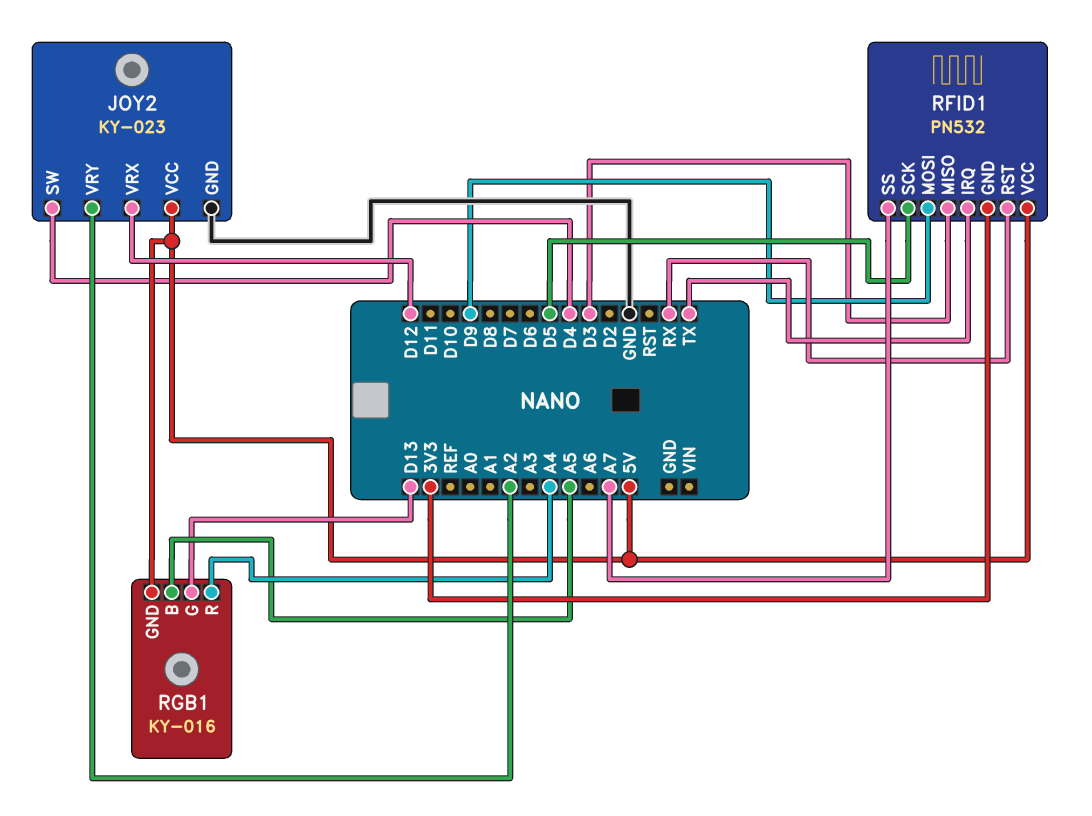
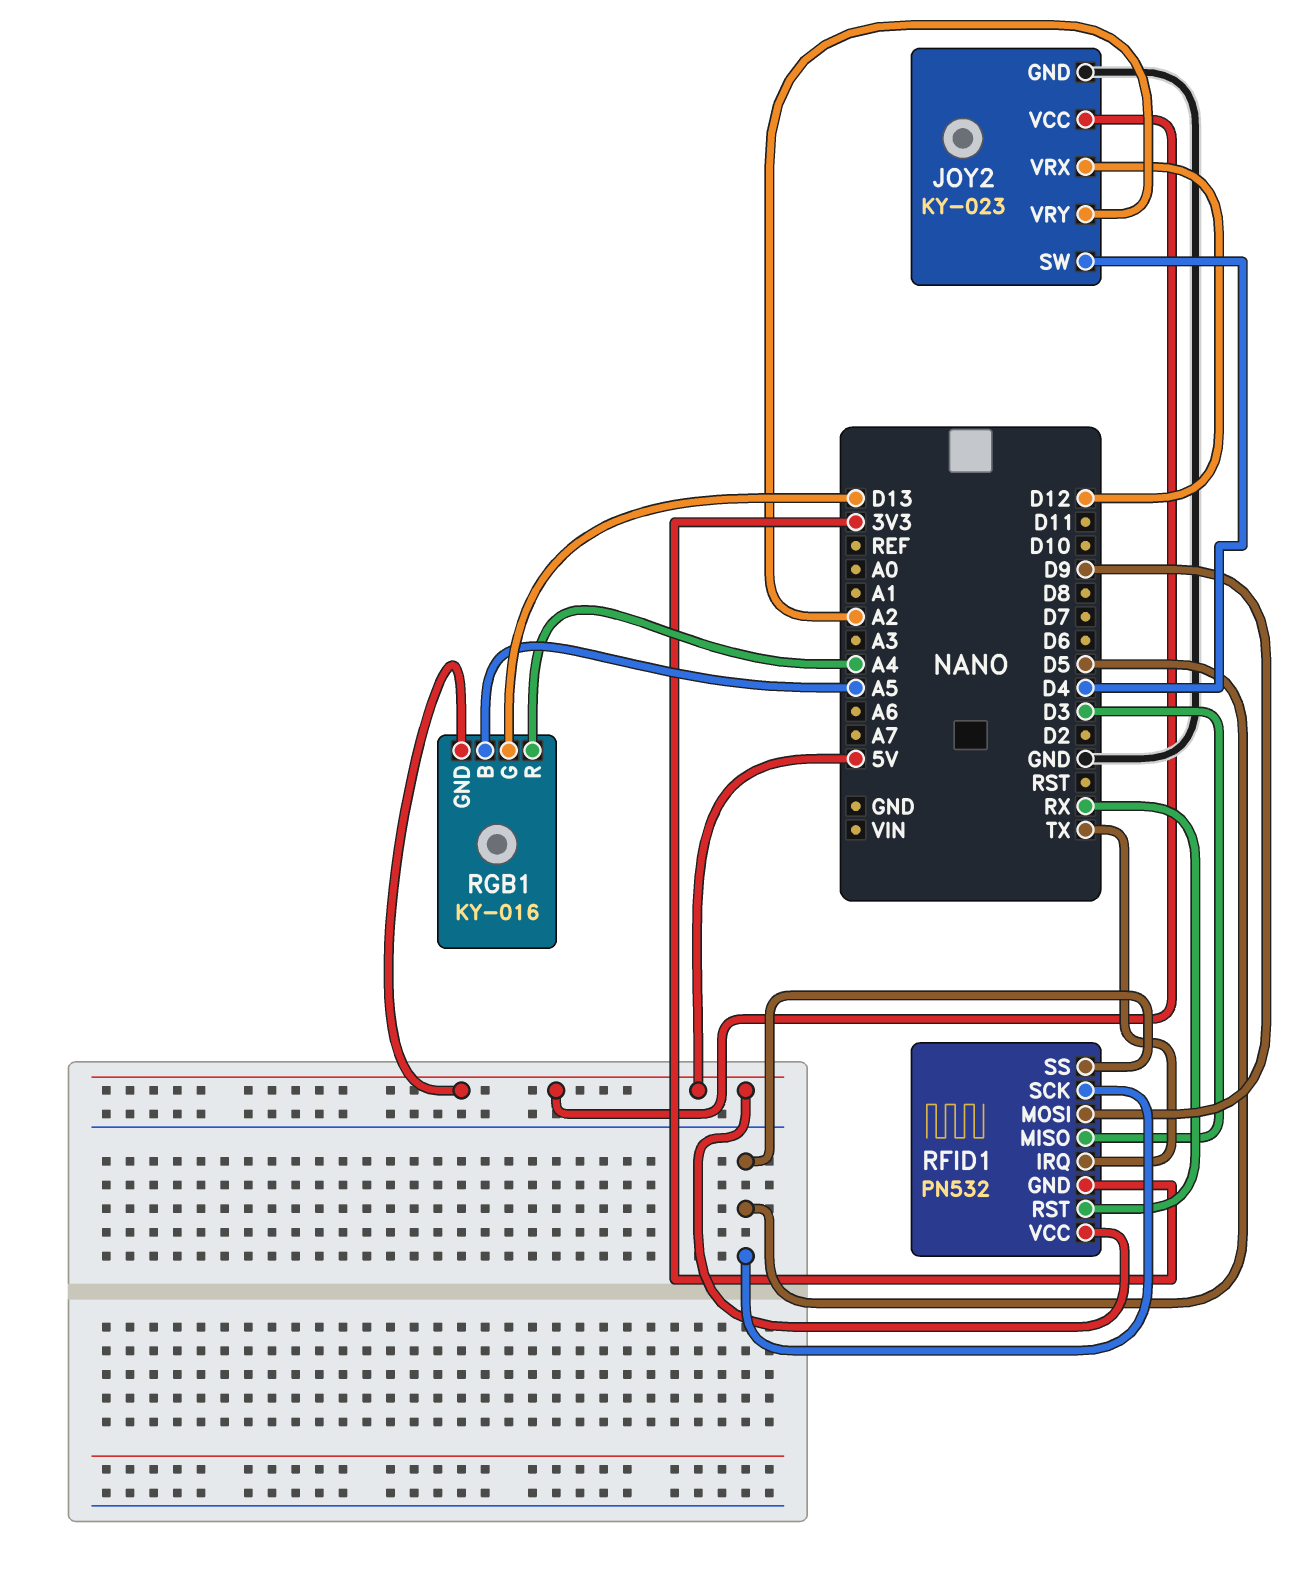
RFID1 pin SS: A7 -> D5

